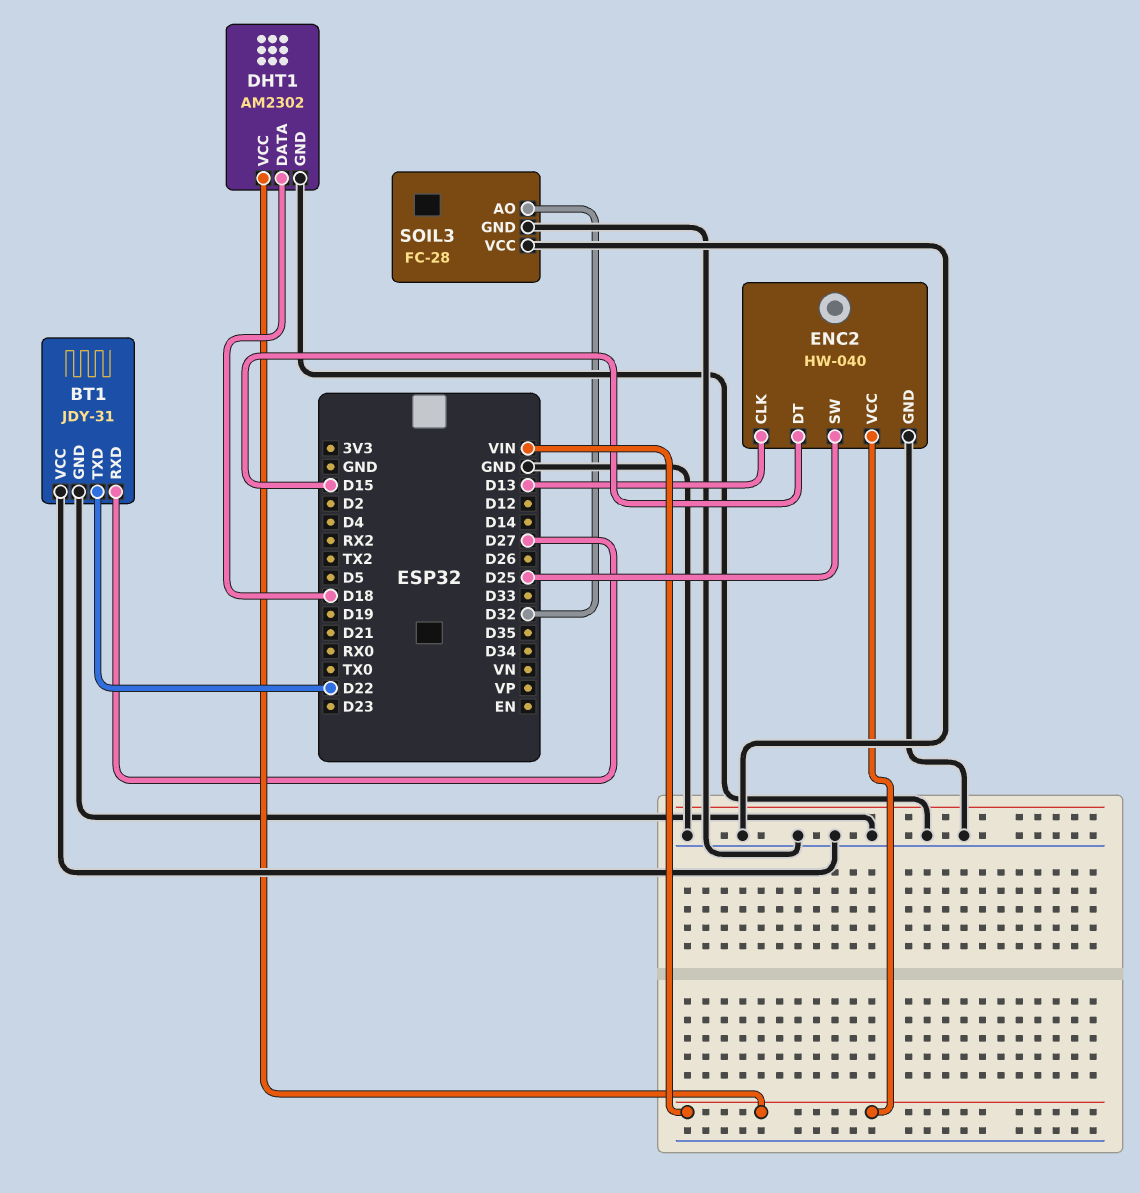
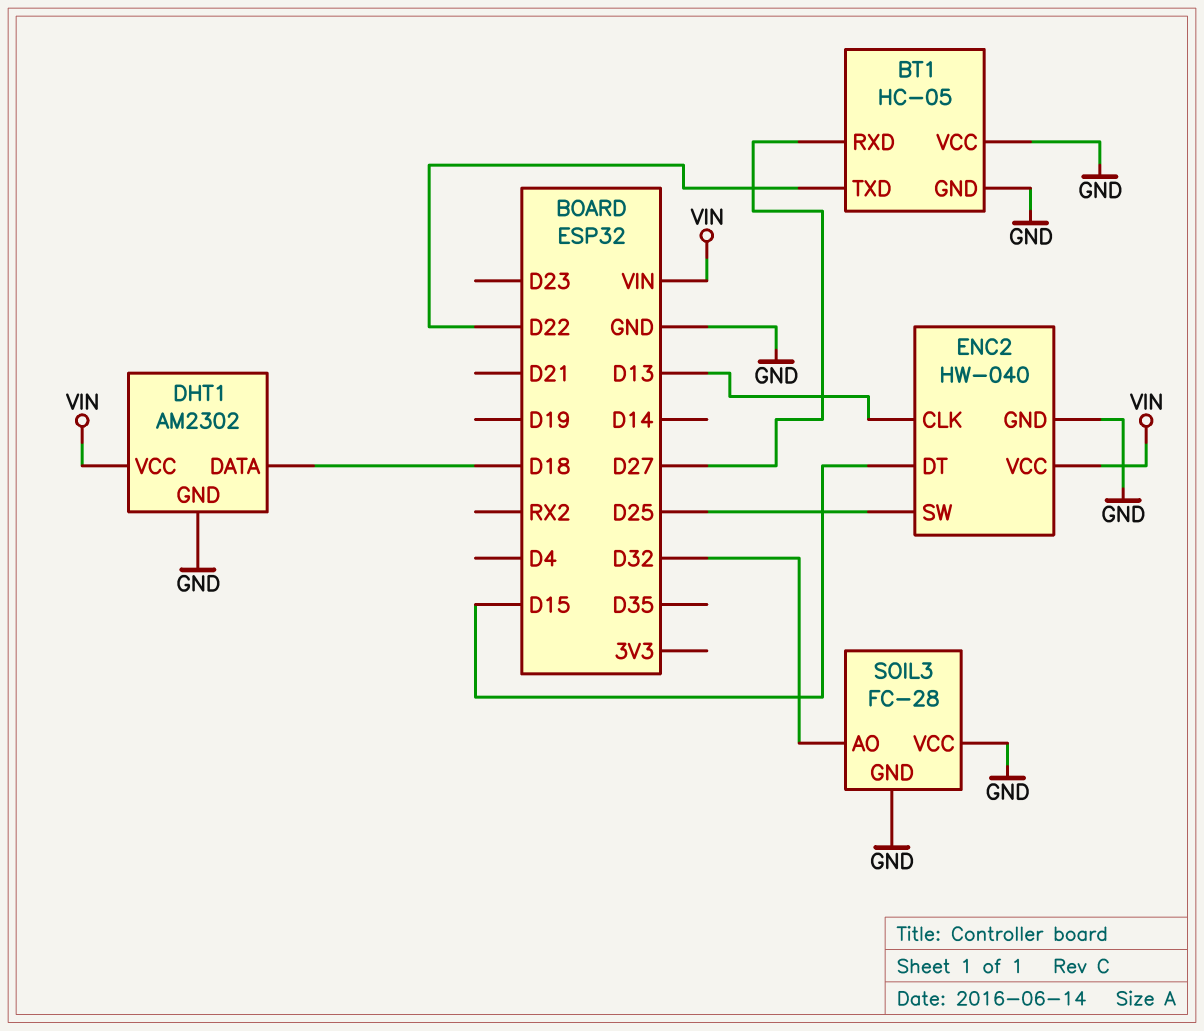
BT1: JDY-31 -> HC-05

